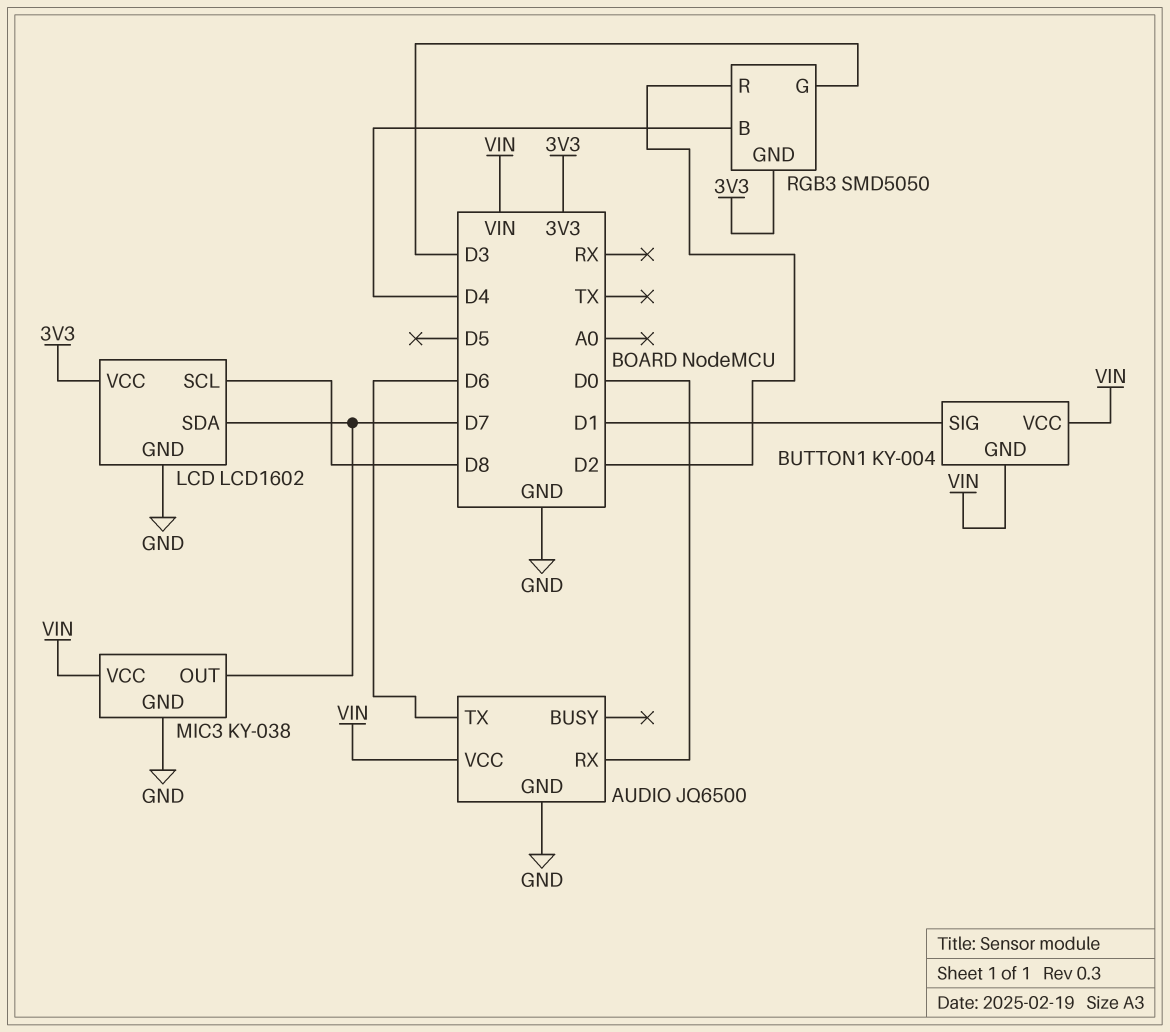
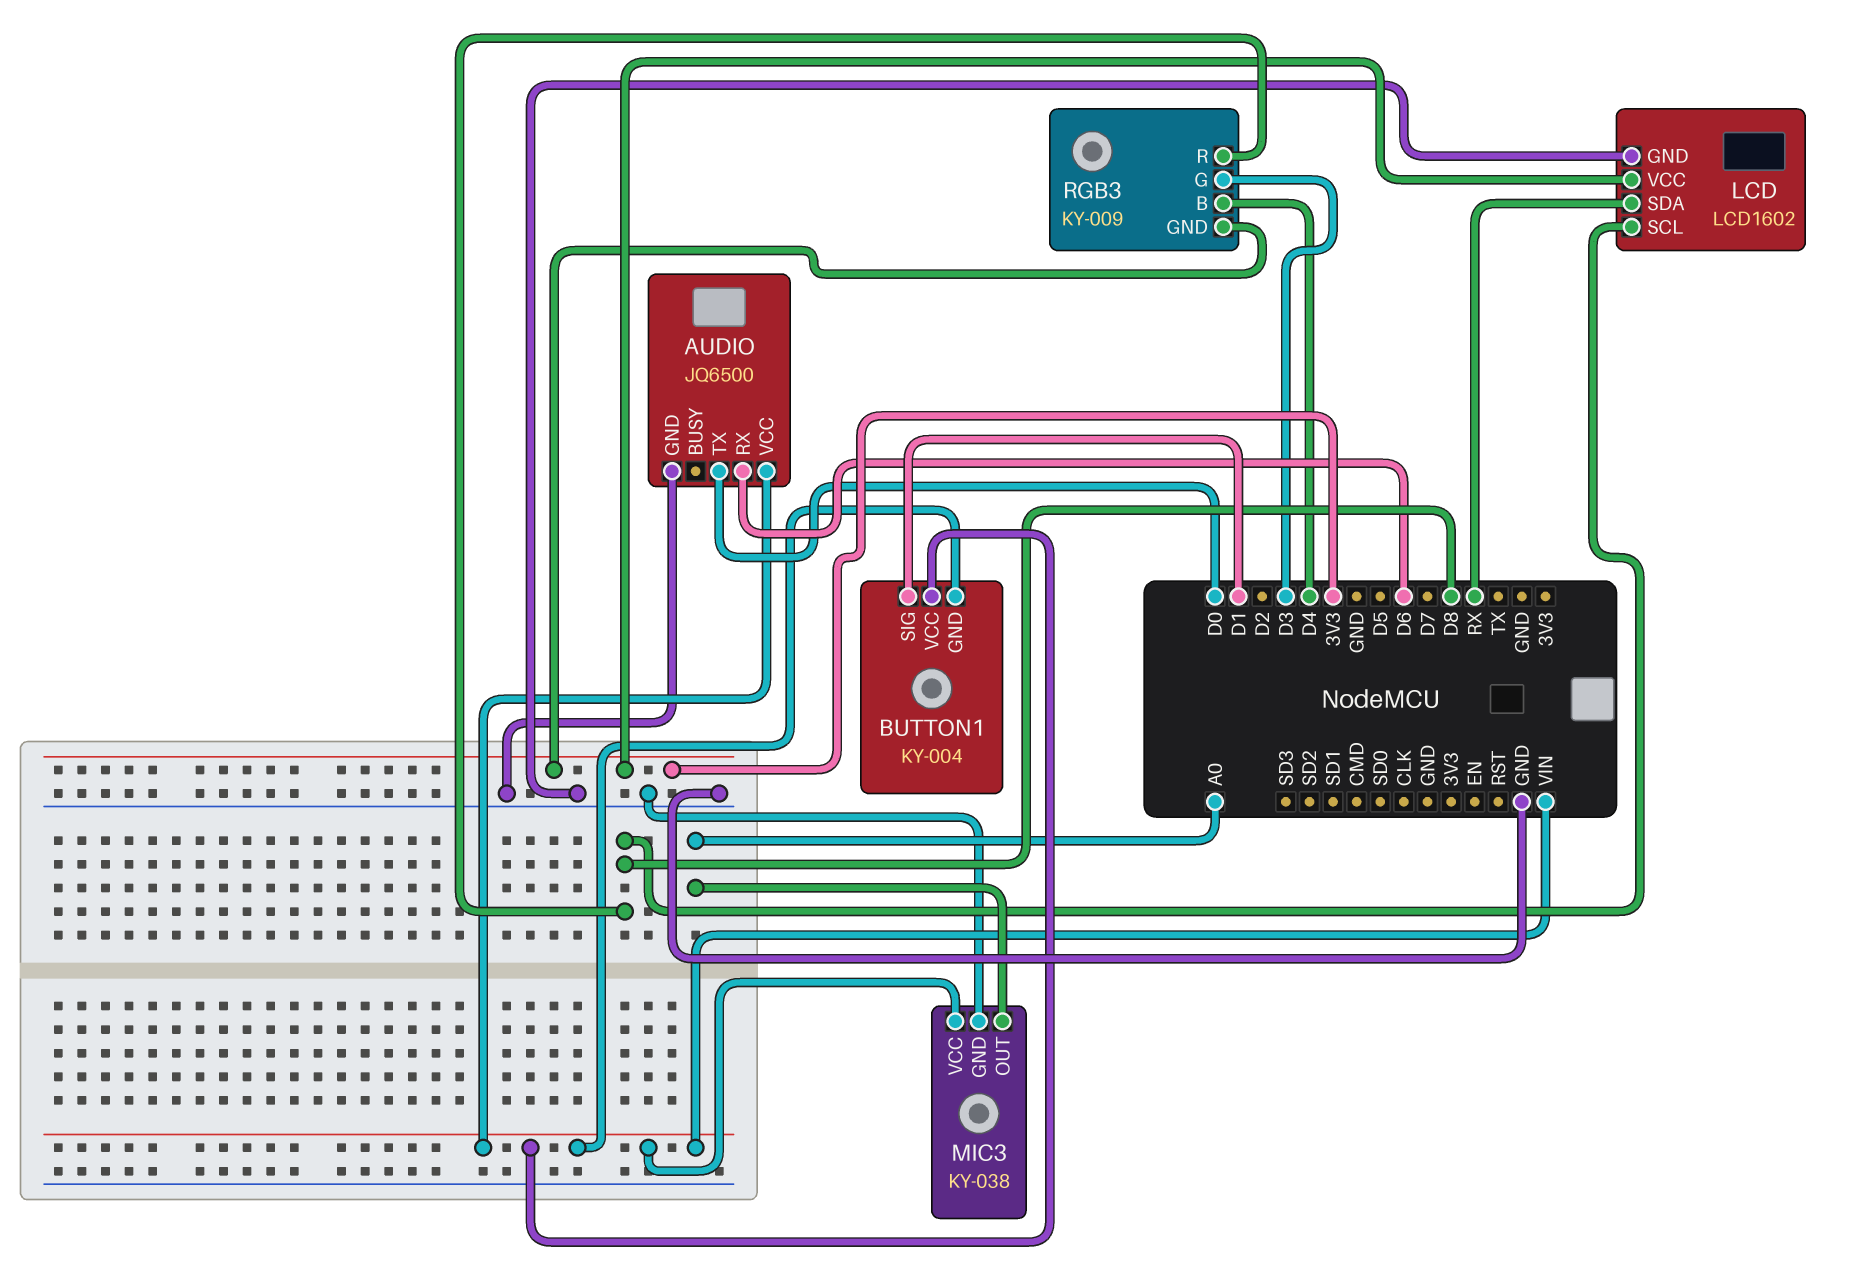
AUDIO pin RX: D0 -> D6
AUDIO pin TX: D6 -> D0
LCD pin SDA: D7 -> RX
MIC3 pin OUT: D7 -> A0
RGB3: SMD5050 -> KY-009
RGB3 pin R: D2 -> D8

